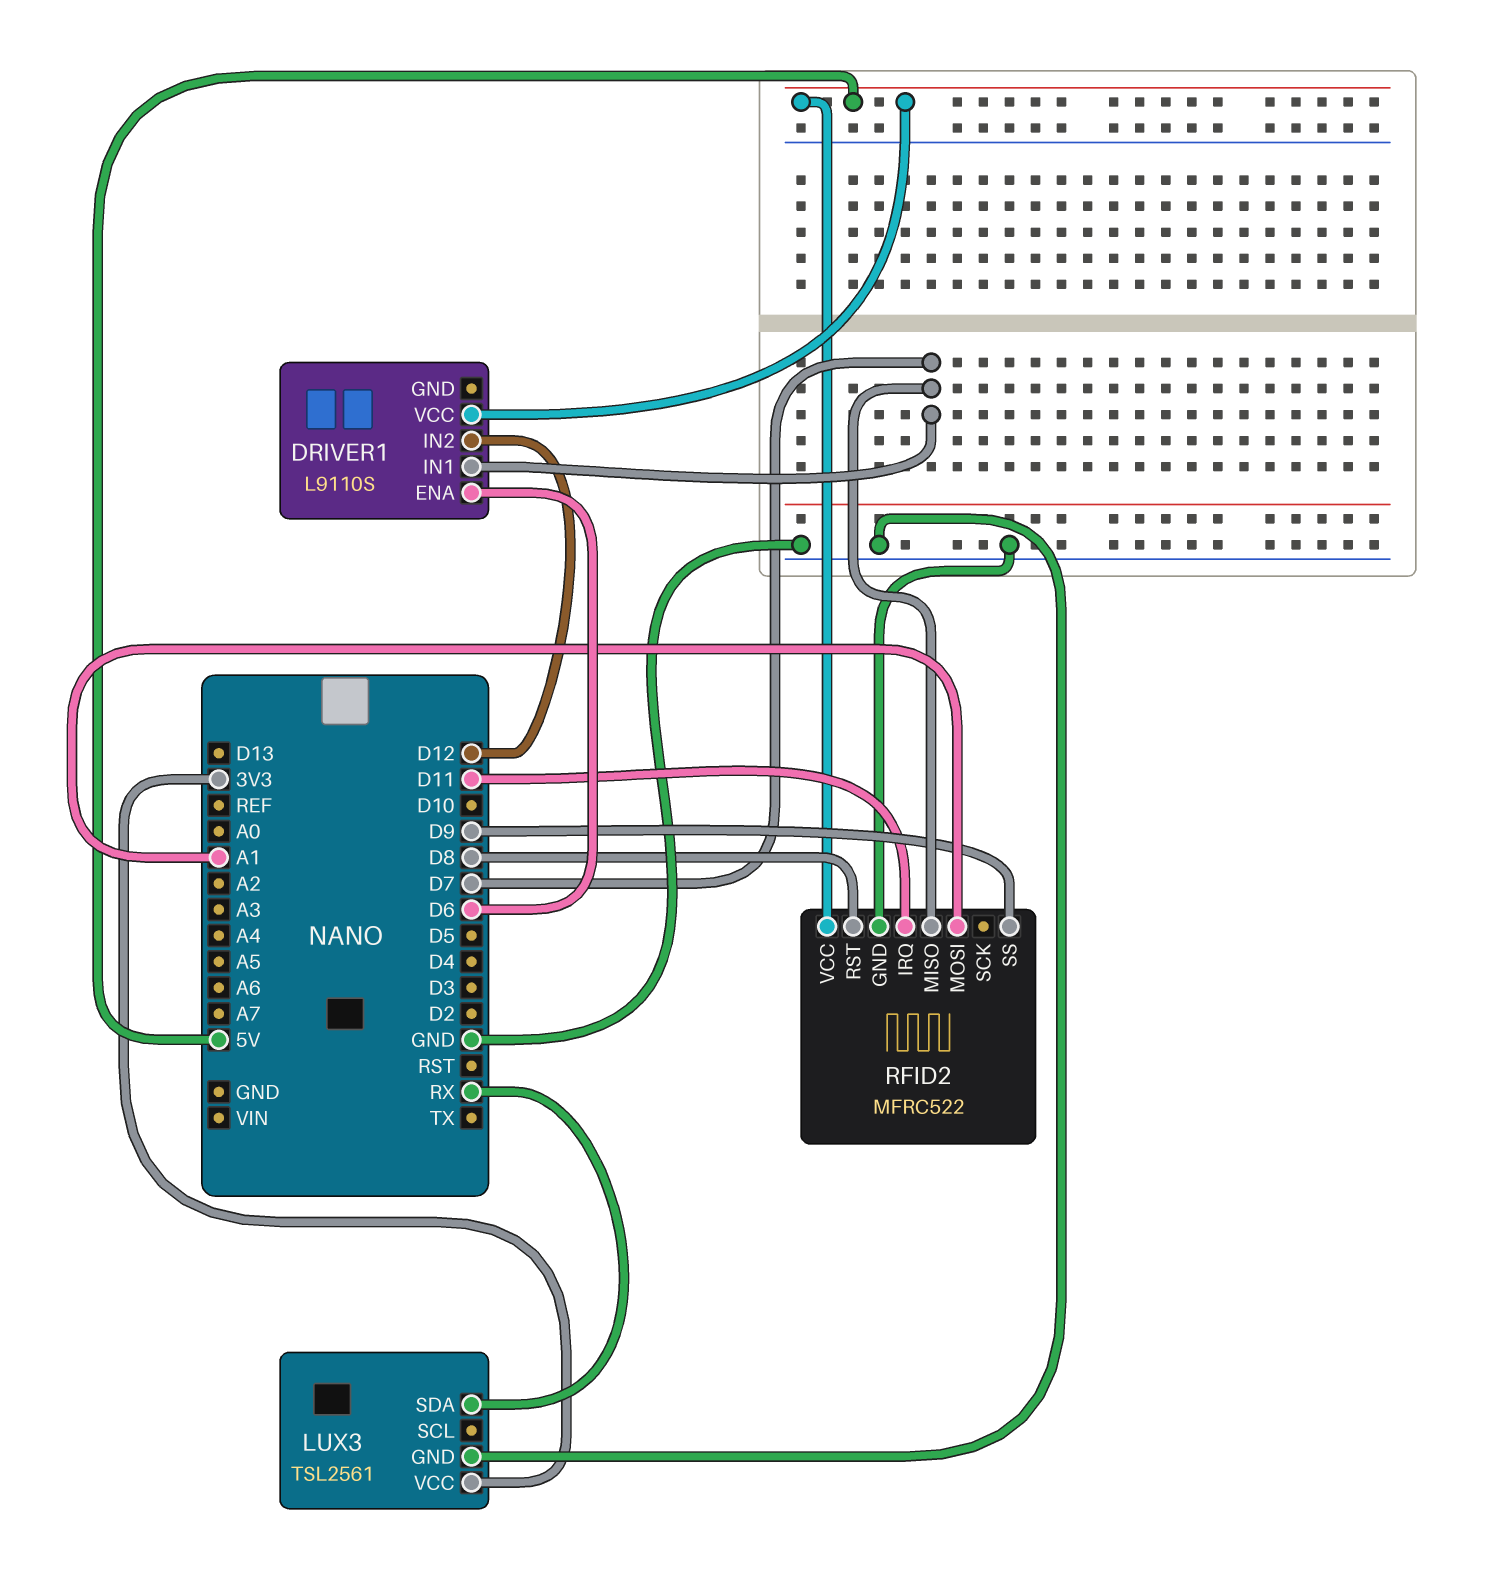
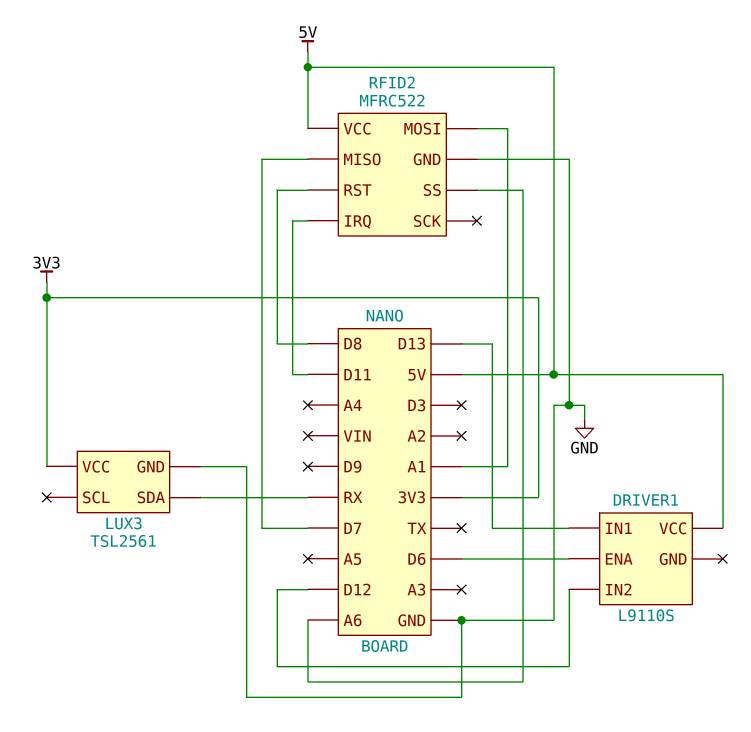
DRIVER1 pin IN1: D7 -> D13
RFID2 pin SS: D9 -> A6

